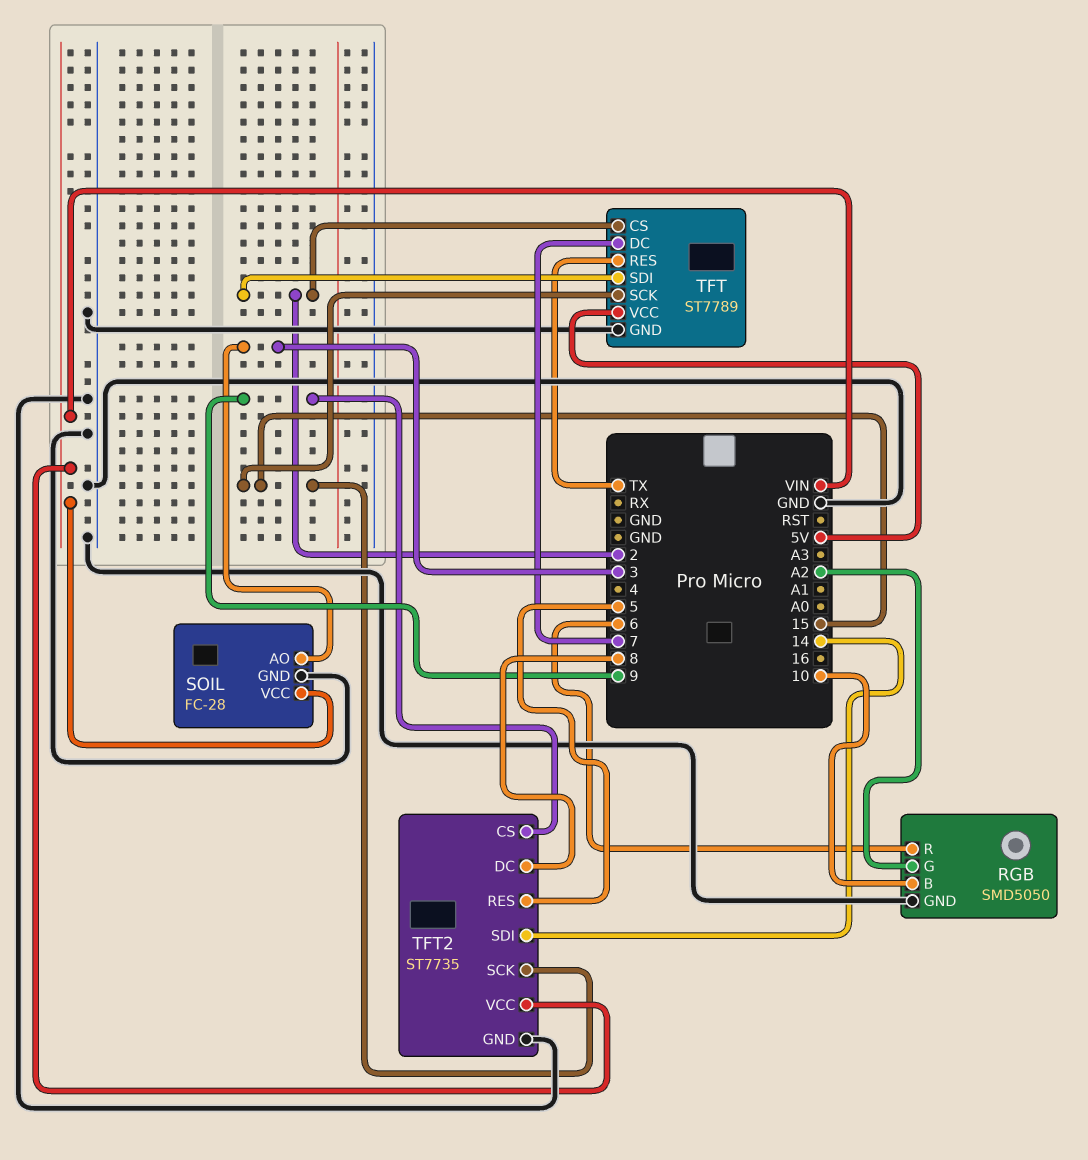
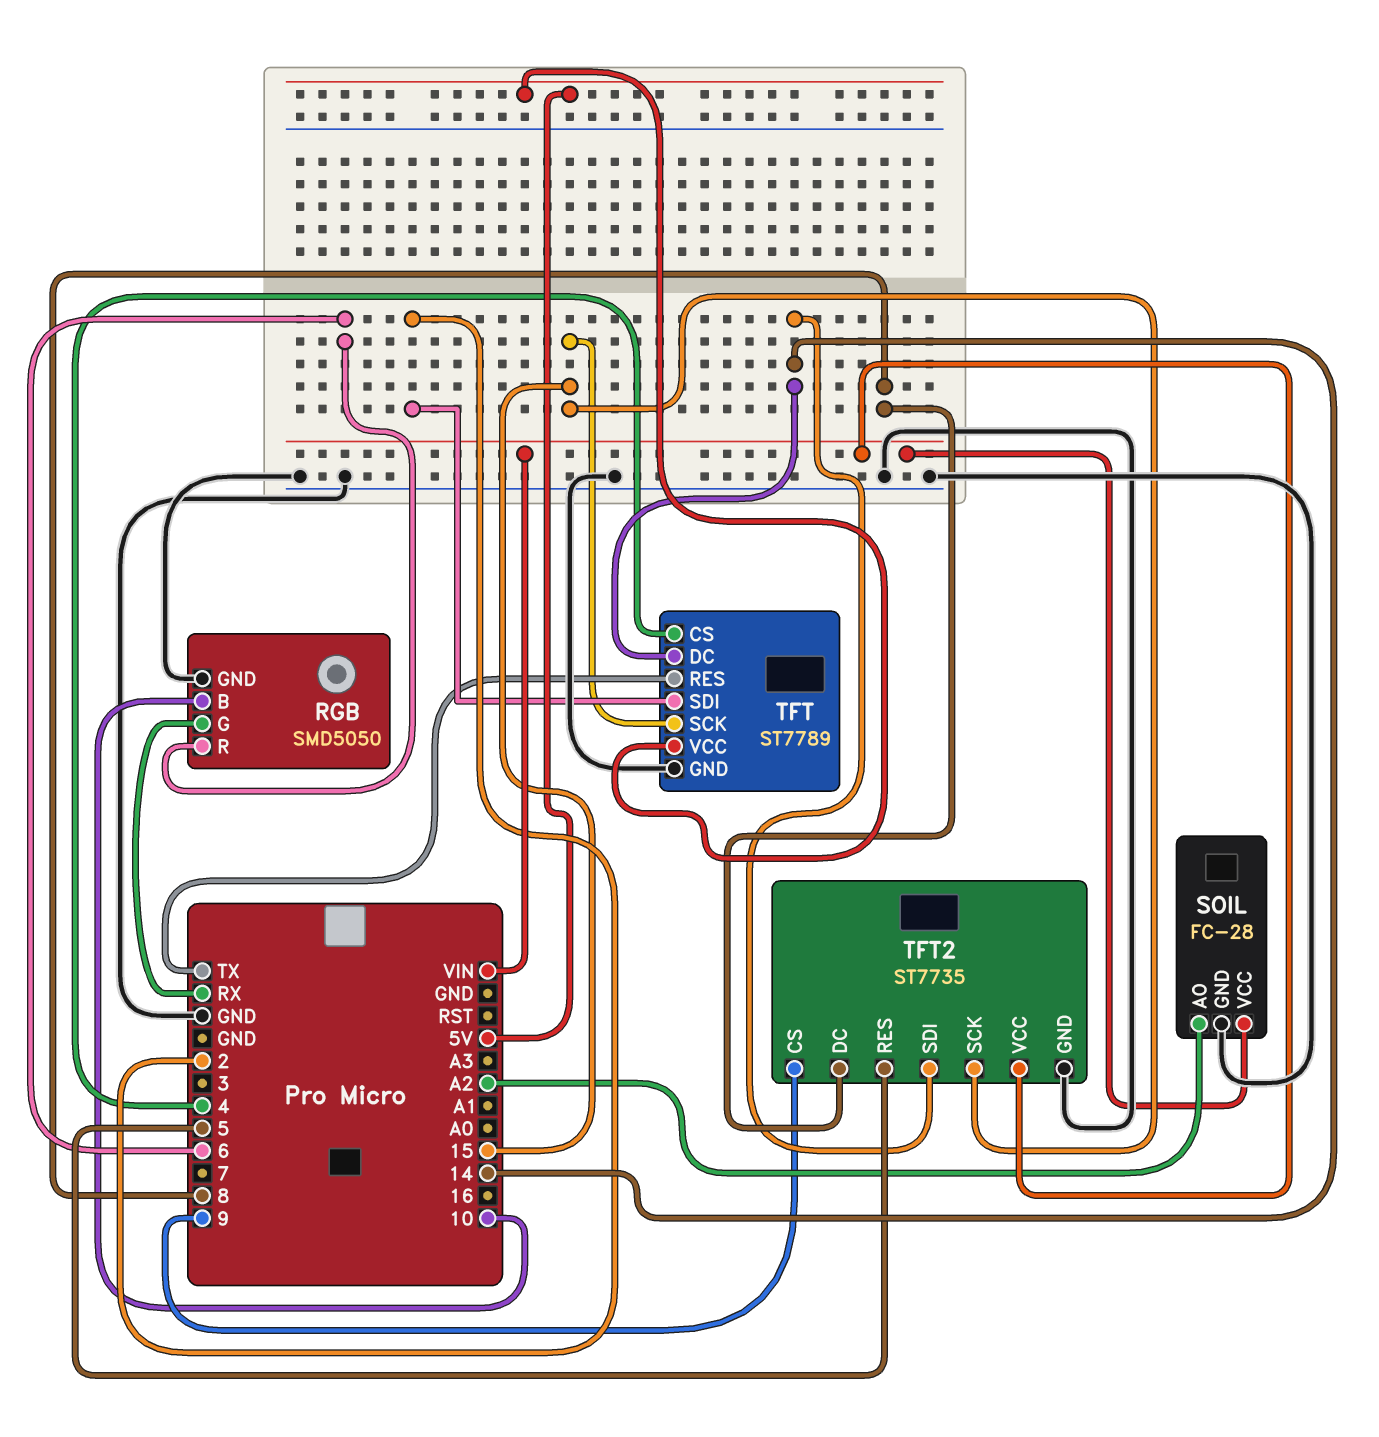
RGB pin G: A2 -> RX
SOIL pin AO: 3 -> A2
TFT pin CS: 2 -> 4
TFT pin DC: 7 -> 14

